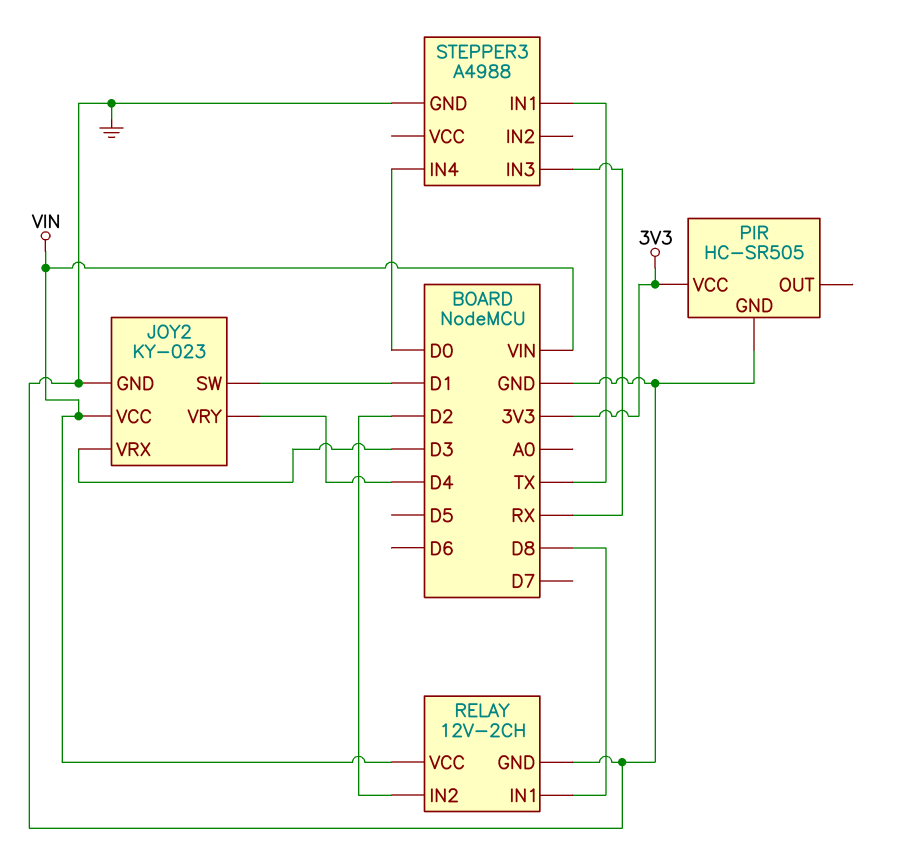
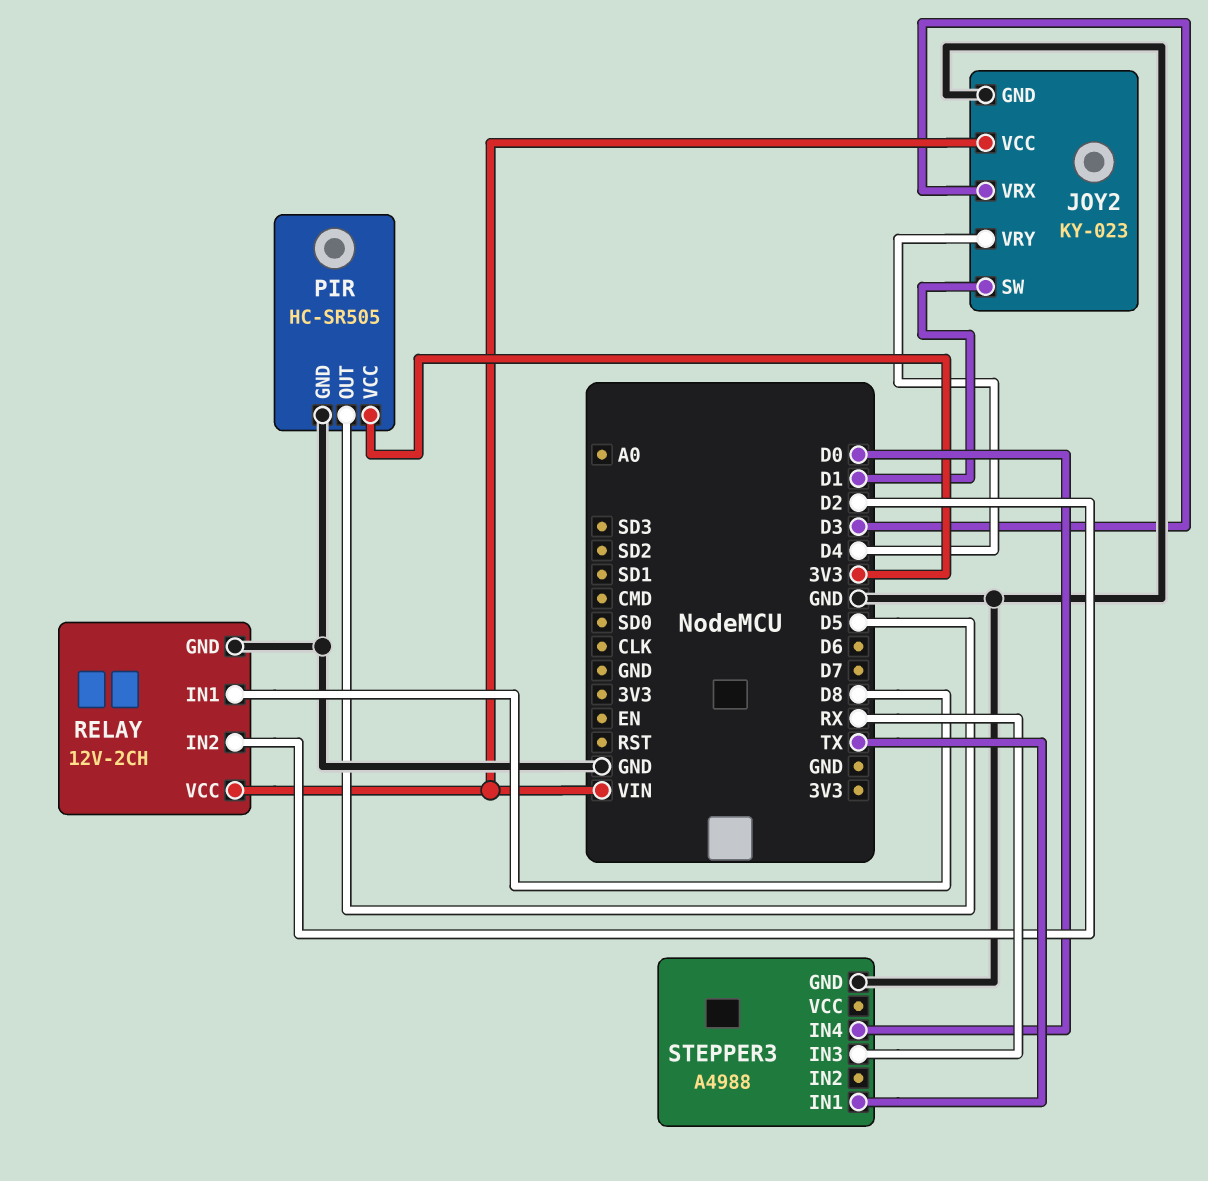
PIR pin OUT: none -> D5

